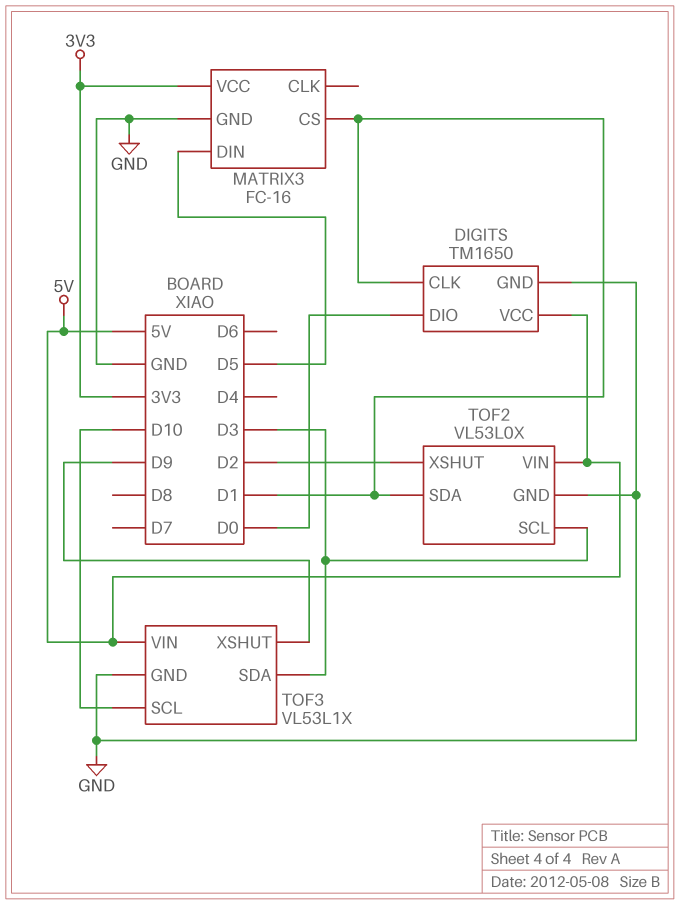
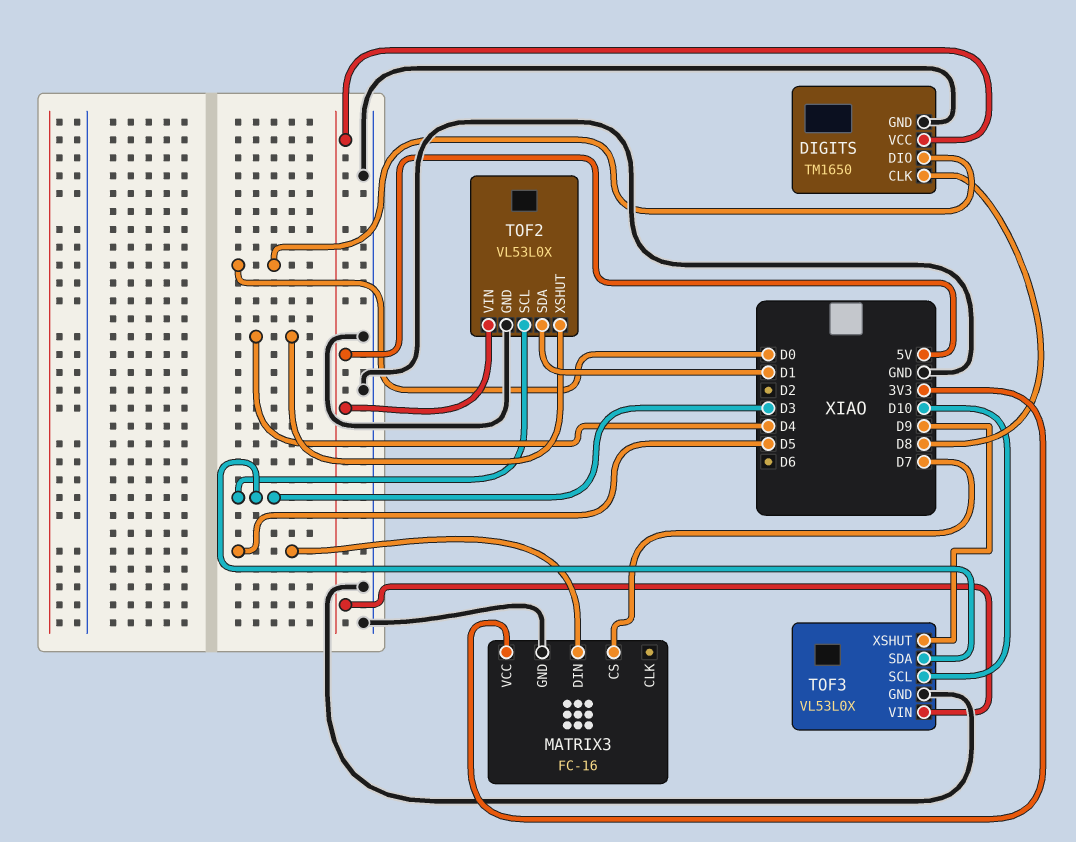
DIGITS pin CLK: D1 -> D8
MATRIX3 pin CS: D1 -> D7
TOF2 pin XSHUT: D2 -> D4
TOF3: VL53L1X -> VL53L0X

